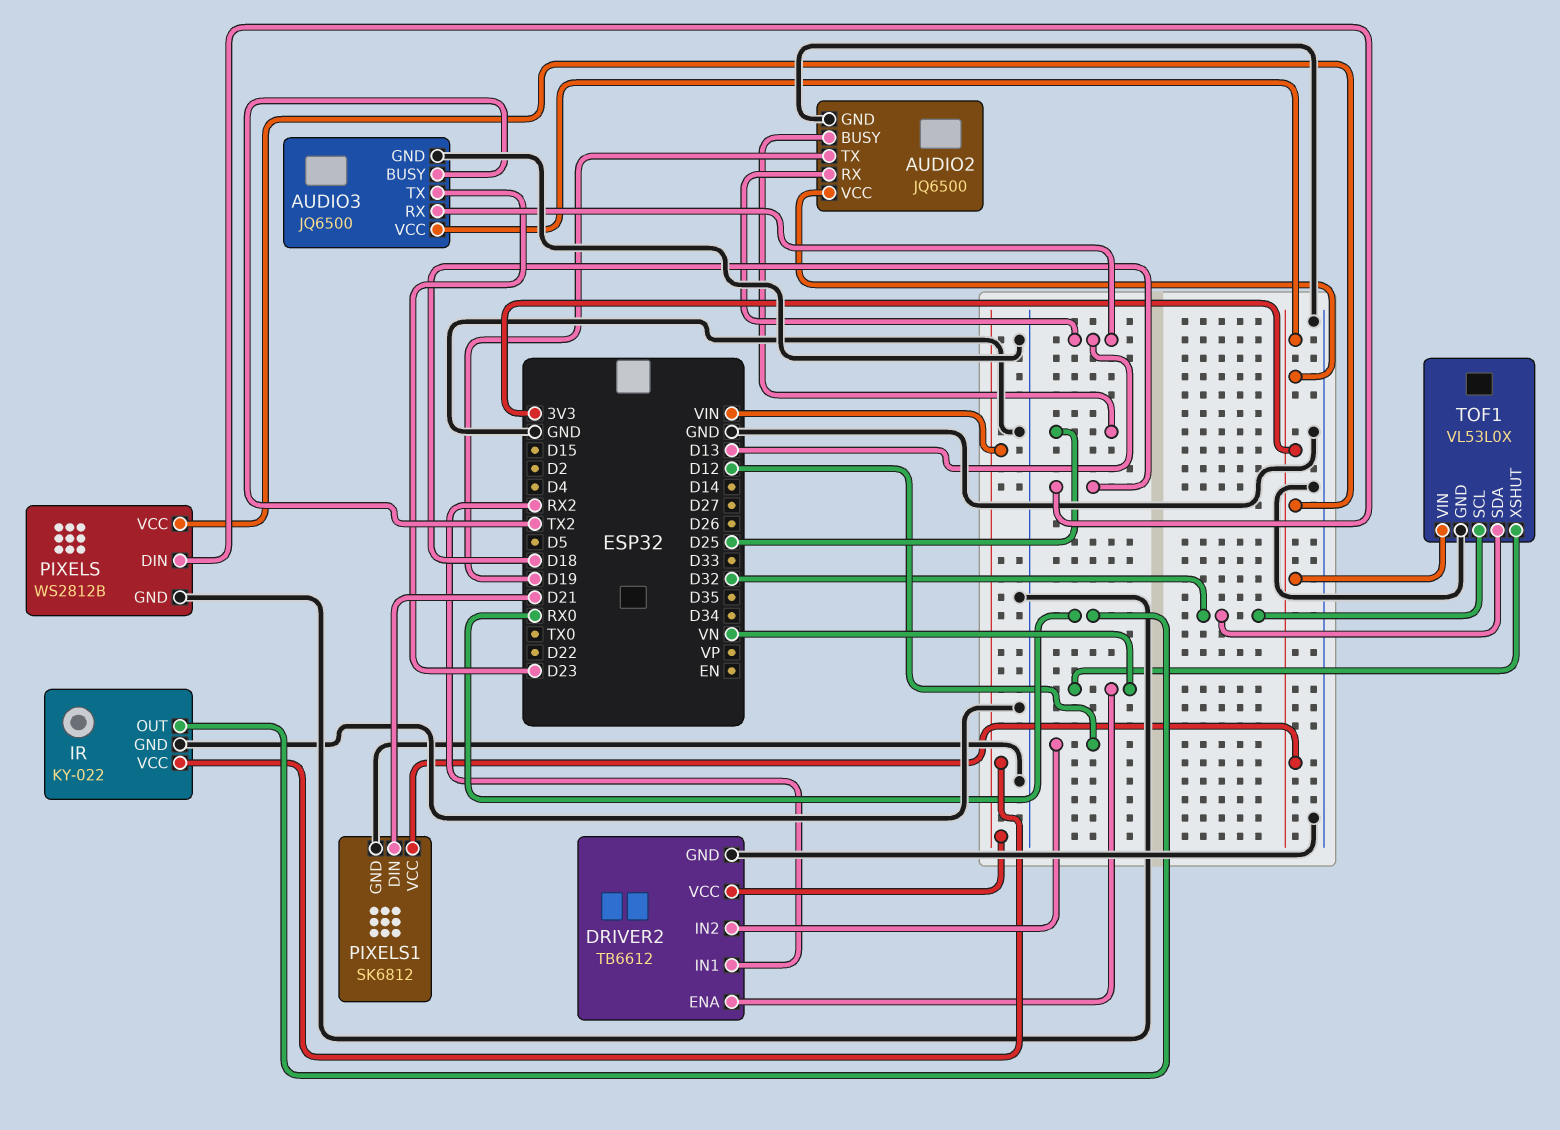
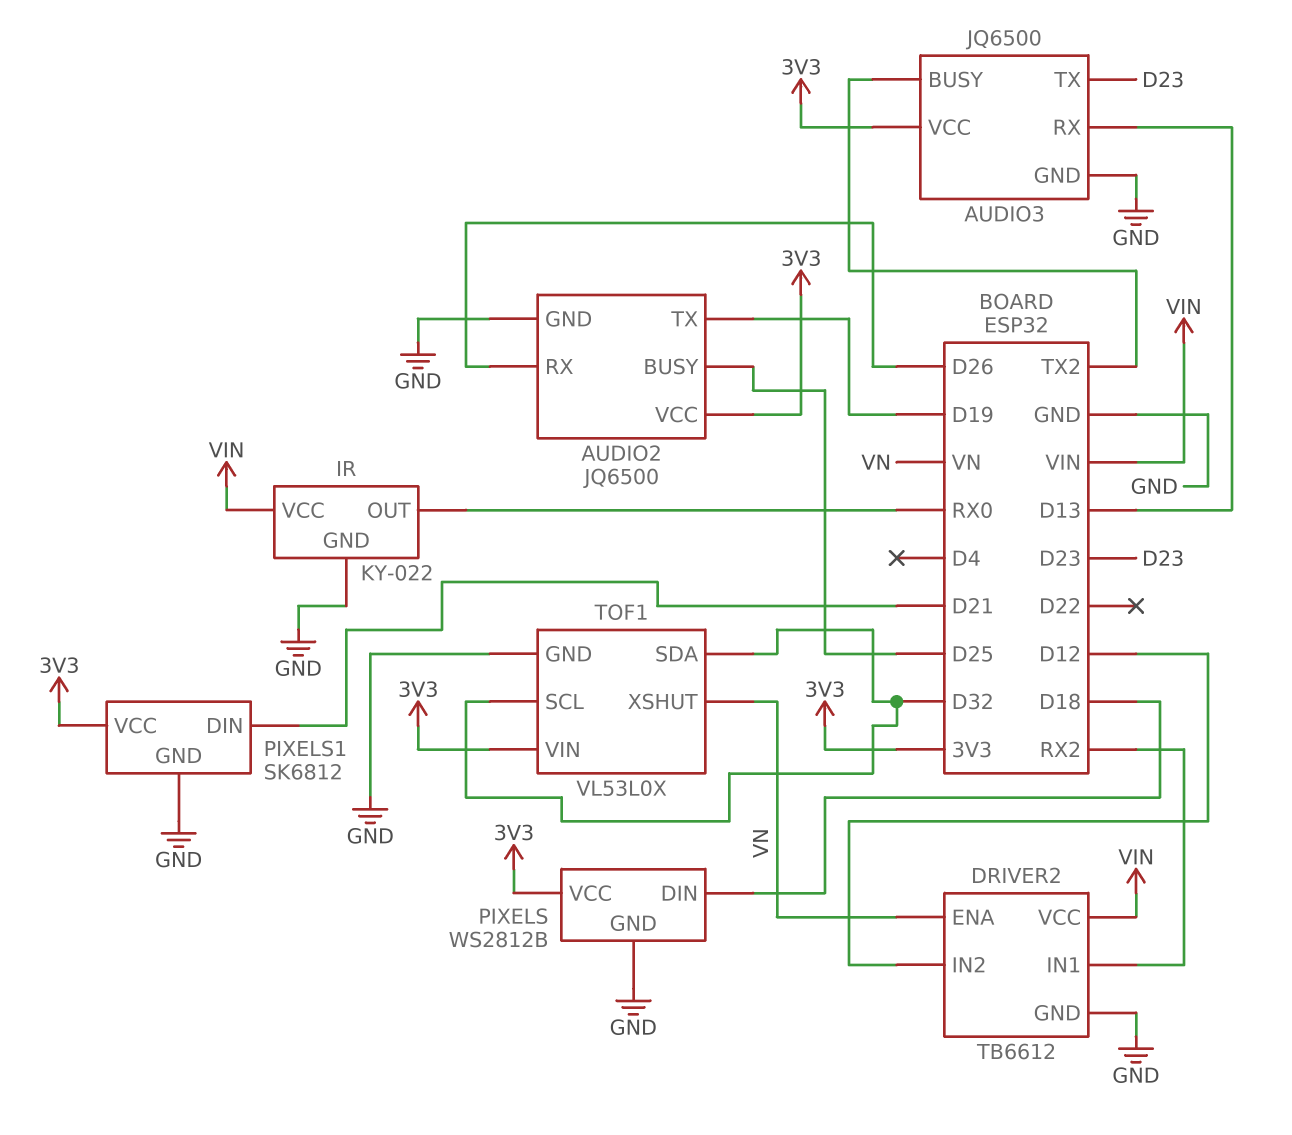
AUDIO2 pin RX: D13 -> D26

